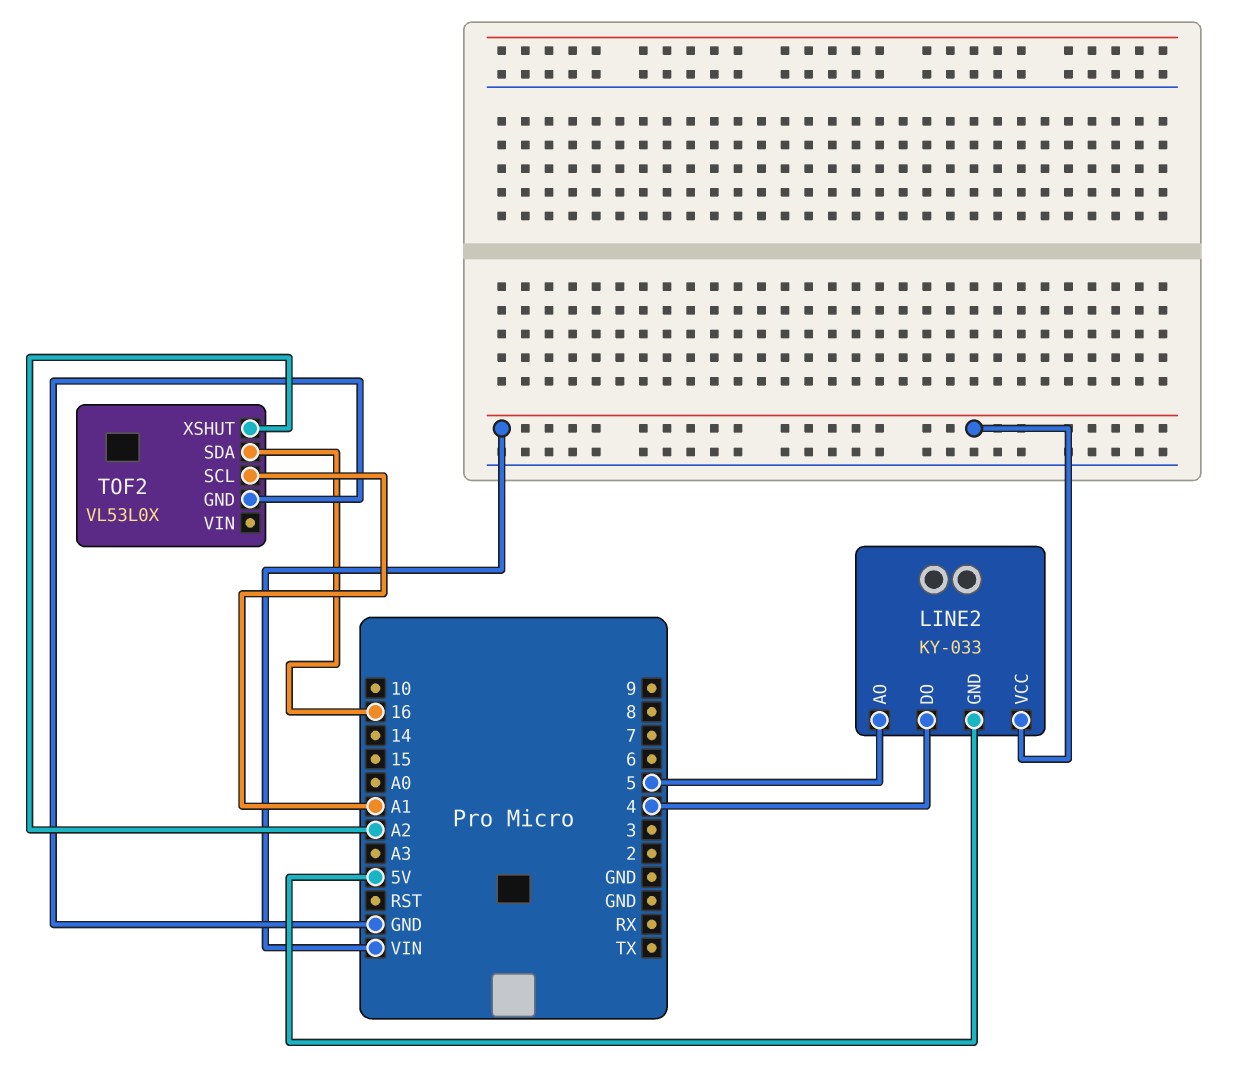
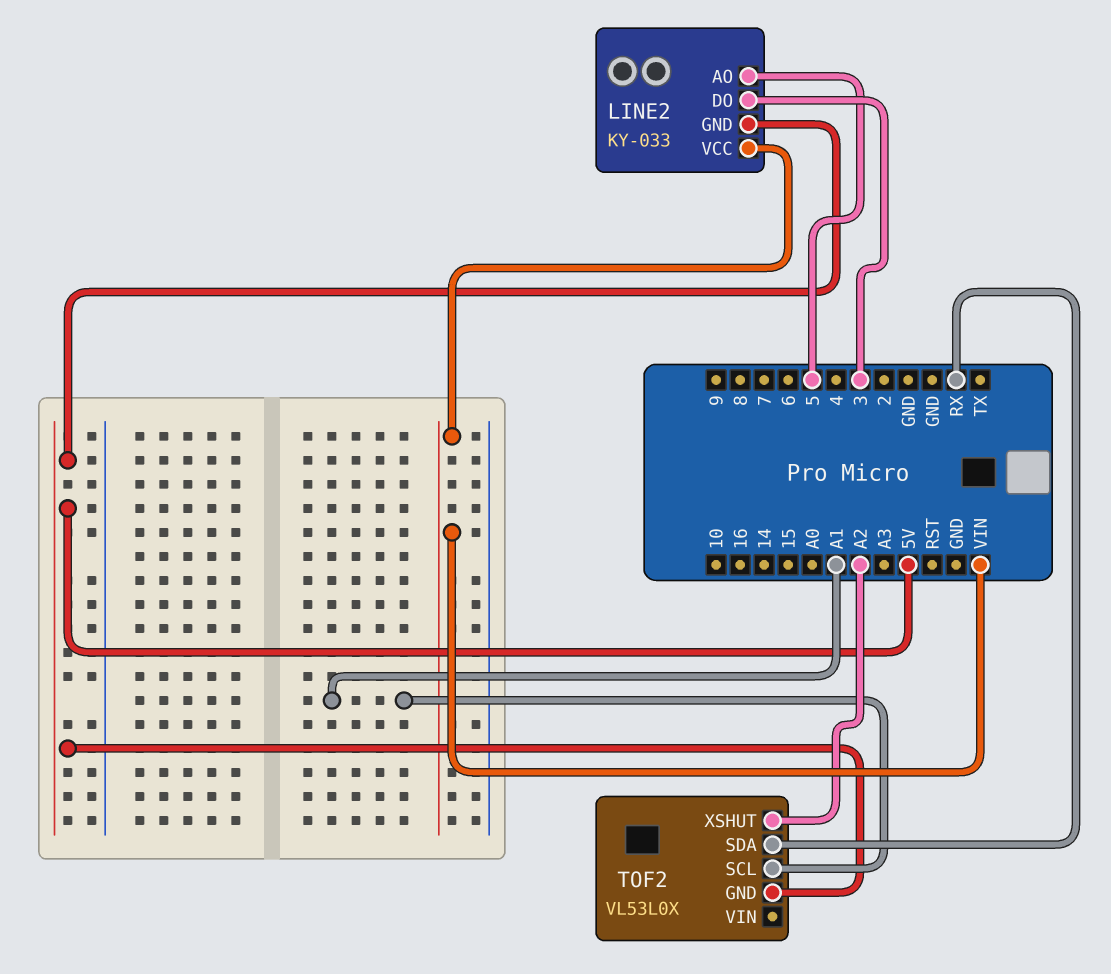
LINE2 pin DO: 4 -> 3
TOF2 pin GND: GND -> 5V
TOF2 pin SDA: 16 -> RX

